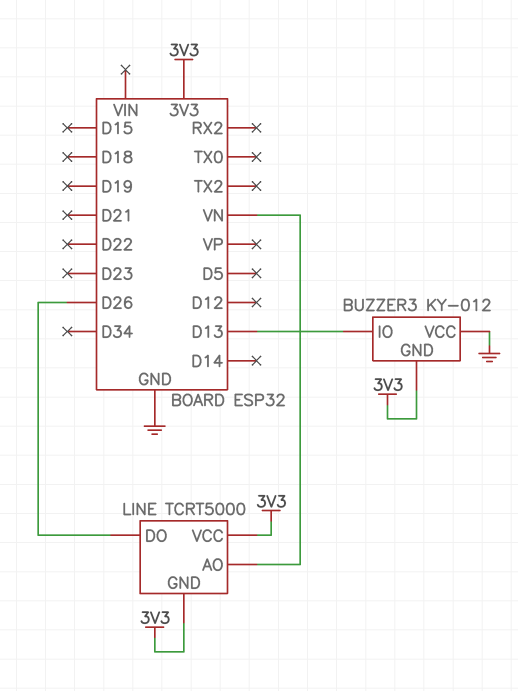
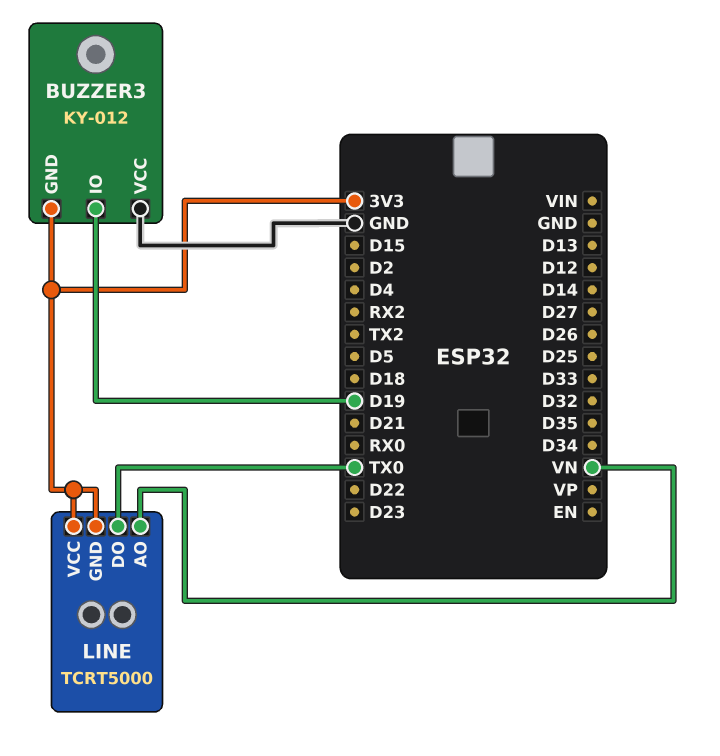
BUZZER3 pin IO: D13 -> D19
LINE pin DO: D26 -> TX0

